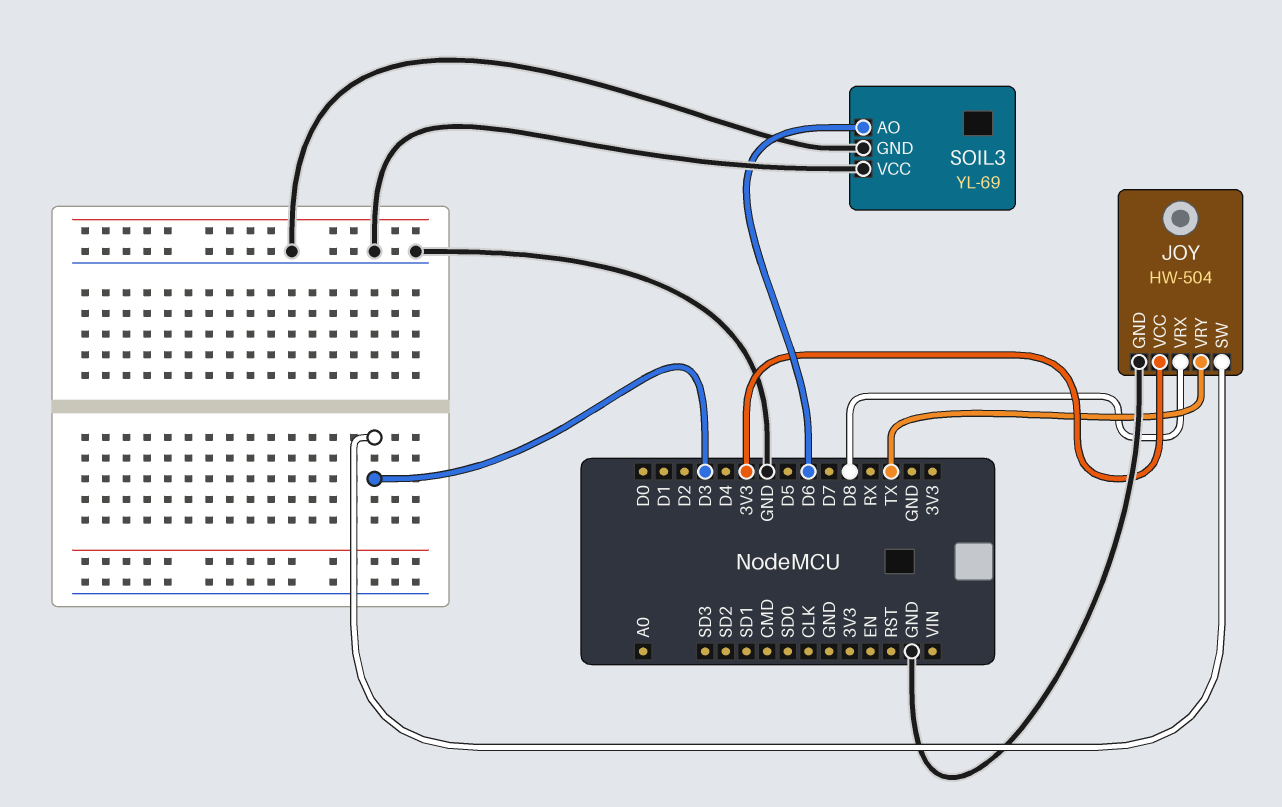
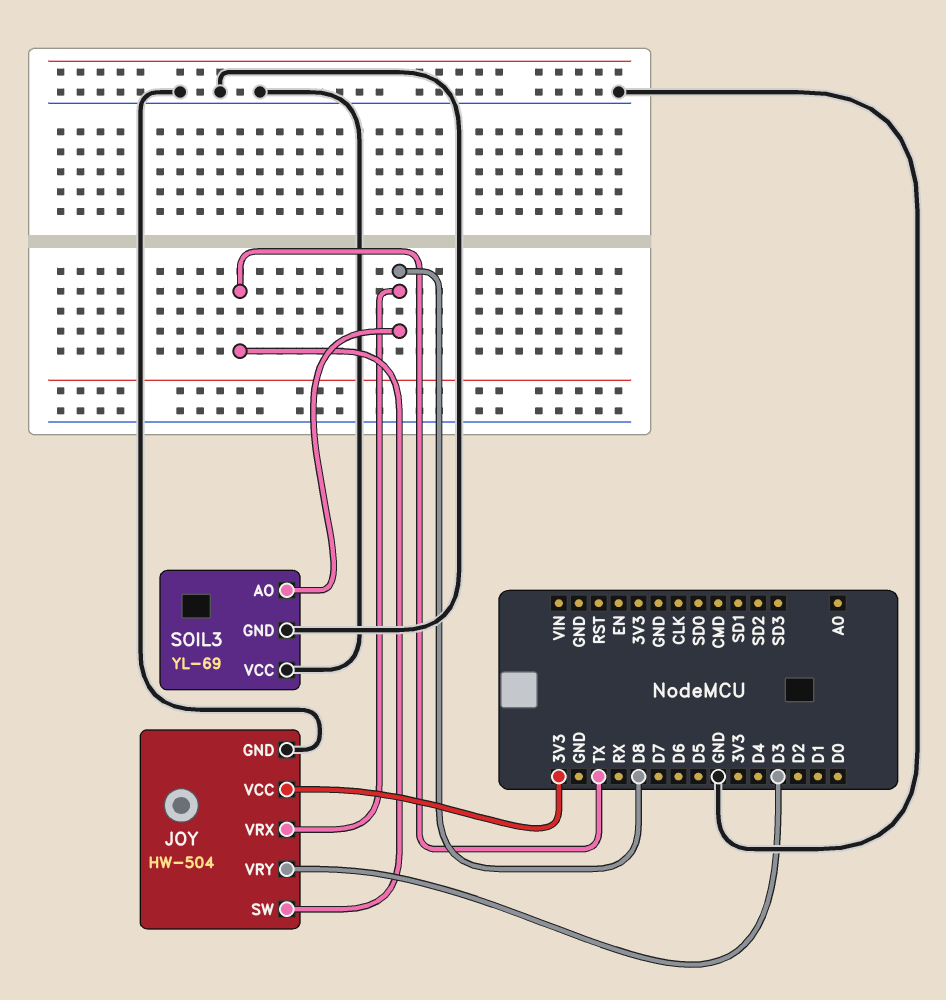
JOY pin SW: D3 -> TX
JOY pin VRY: TX -> D3
SOIL3 pin AO: D6 -> D8

